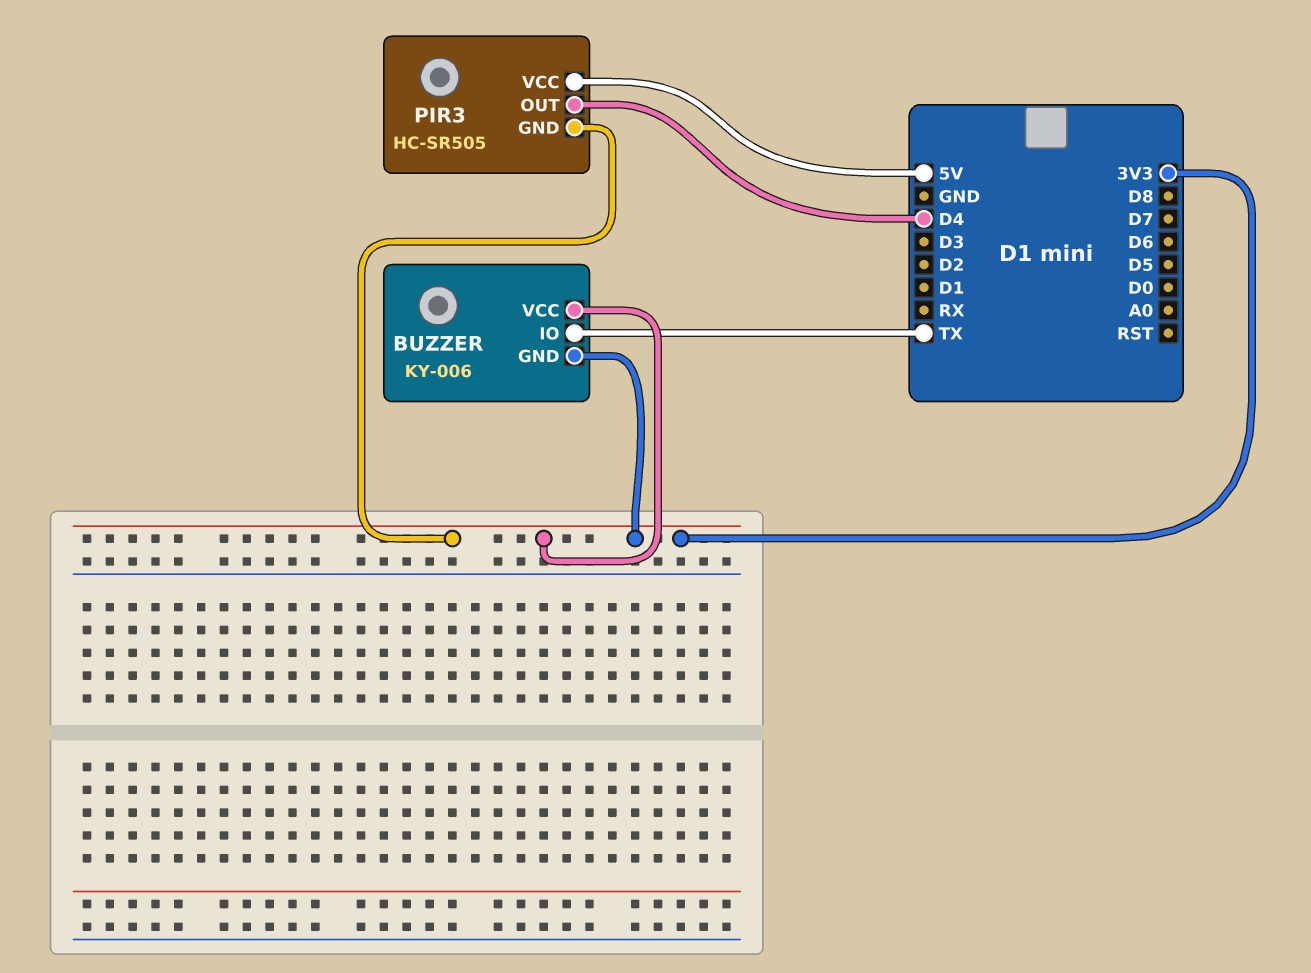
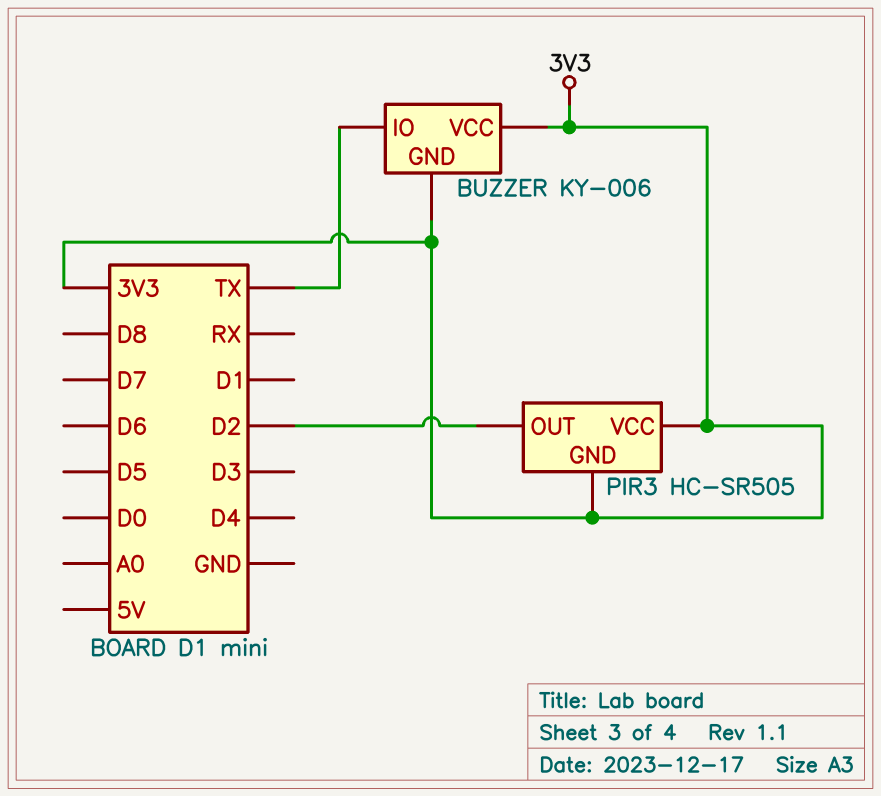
PIR3 pin OUT: D4 -> D2
PIR3 pin VCC: 5V -> 3V3

